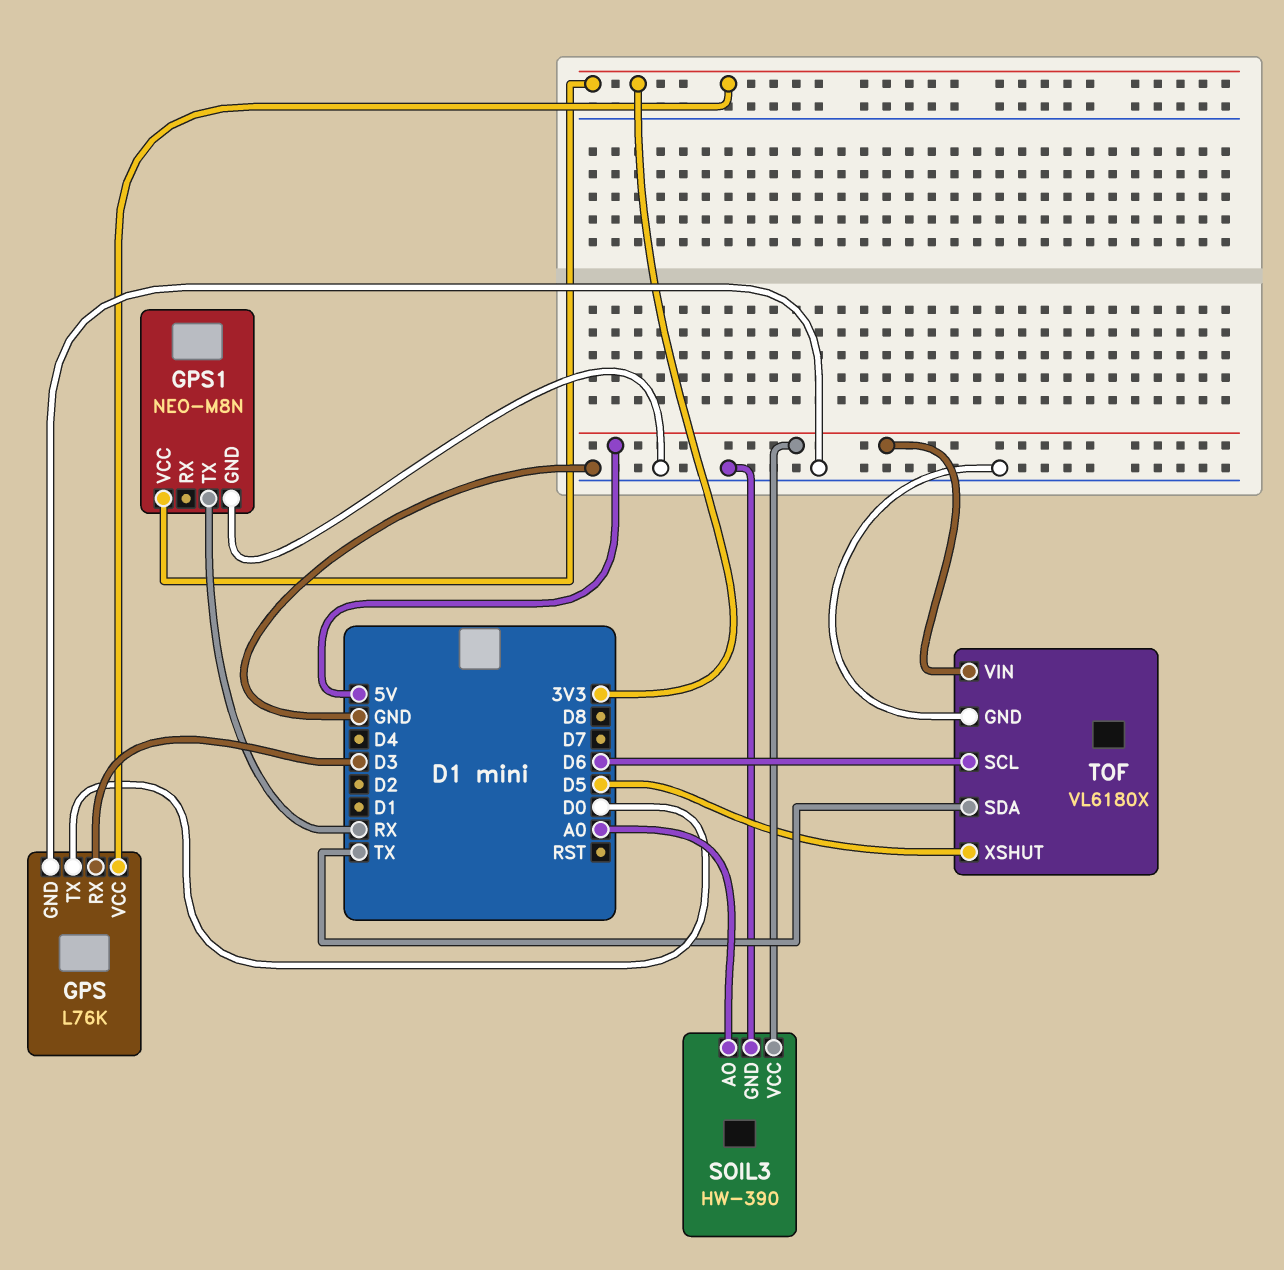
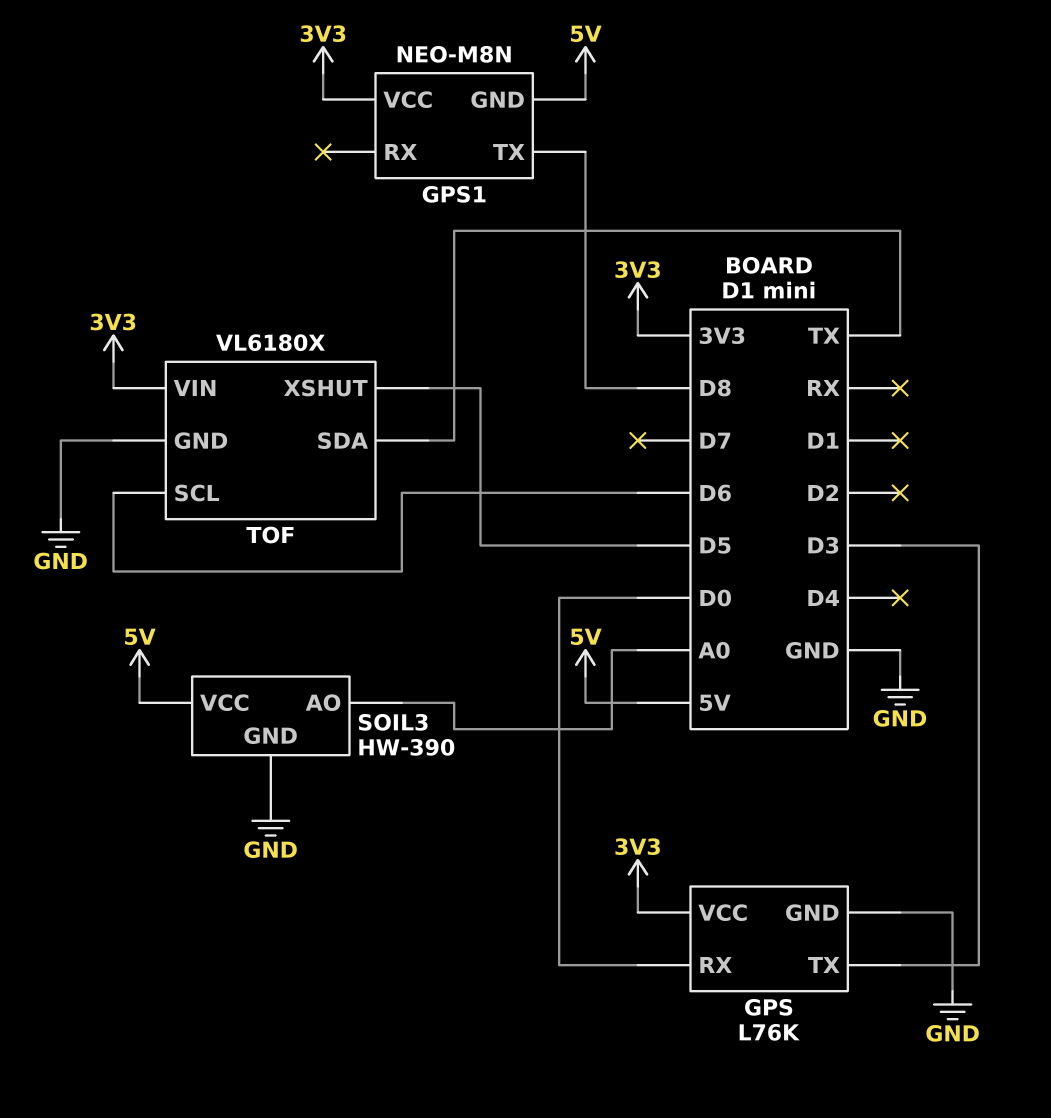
GPS pin RX: D3 -> D0
GPS pin TX: D0 -> D3
GPS1 pin GND: GND -> 5V
GPS1 pin TX: RX -> D8
TOF pin VIN: 5V -> 3V3

